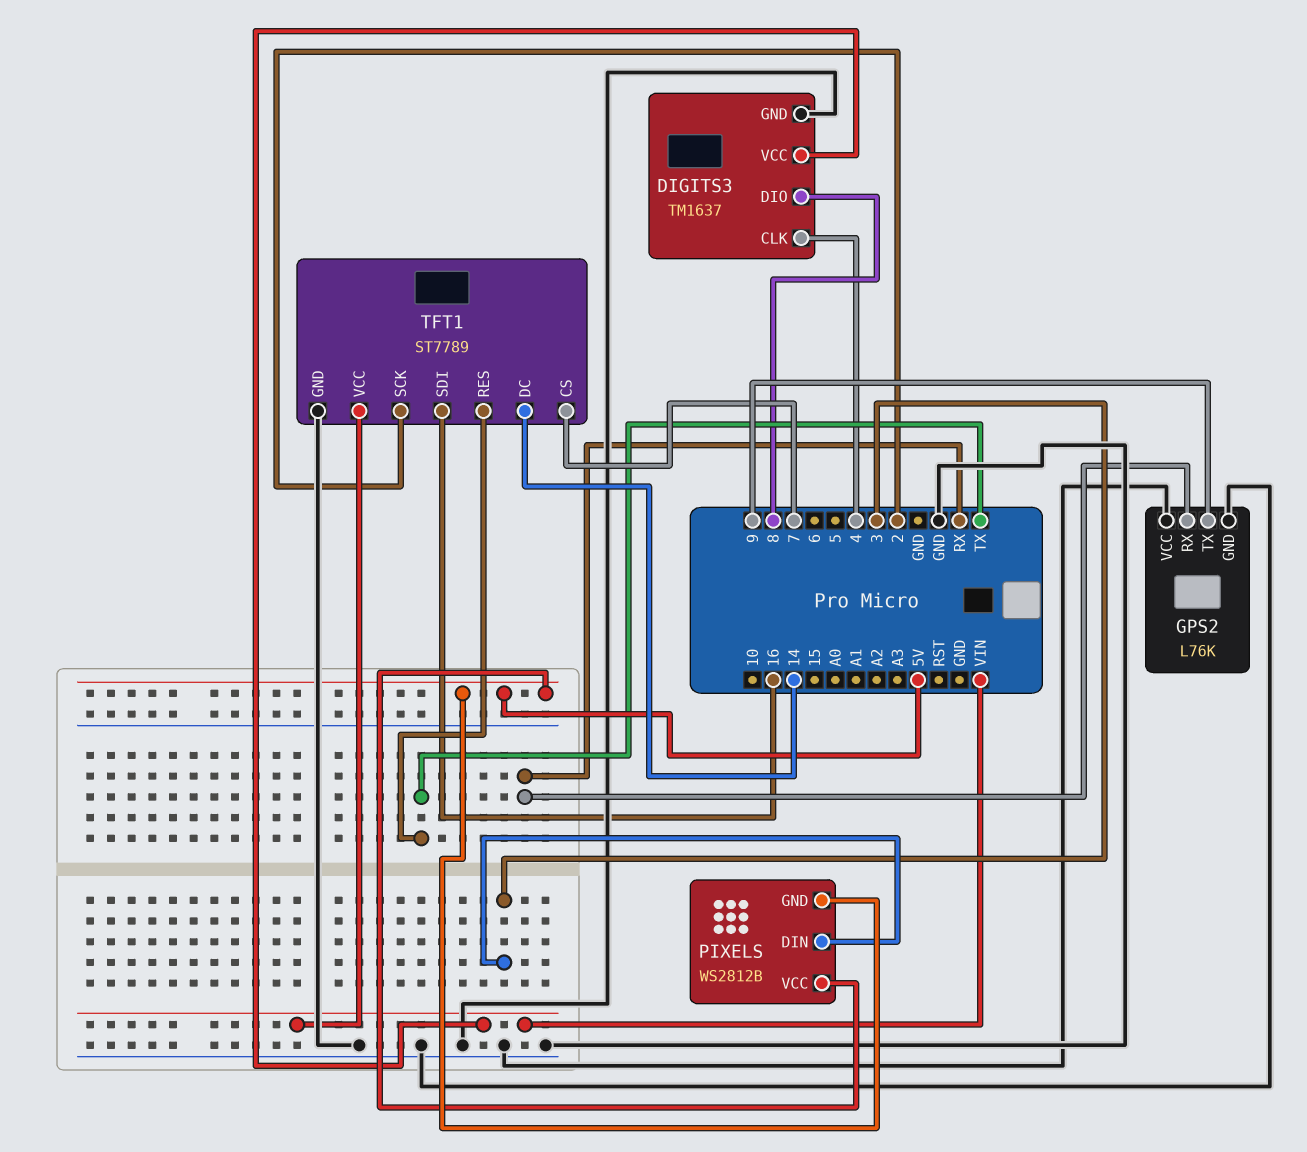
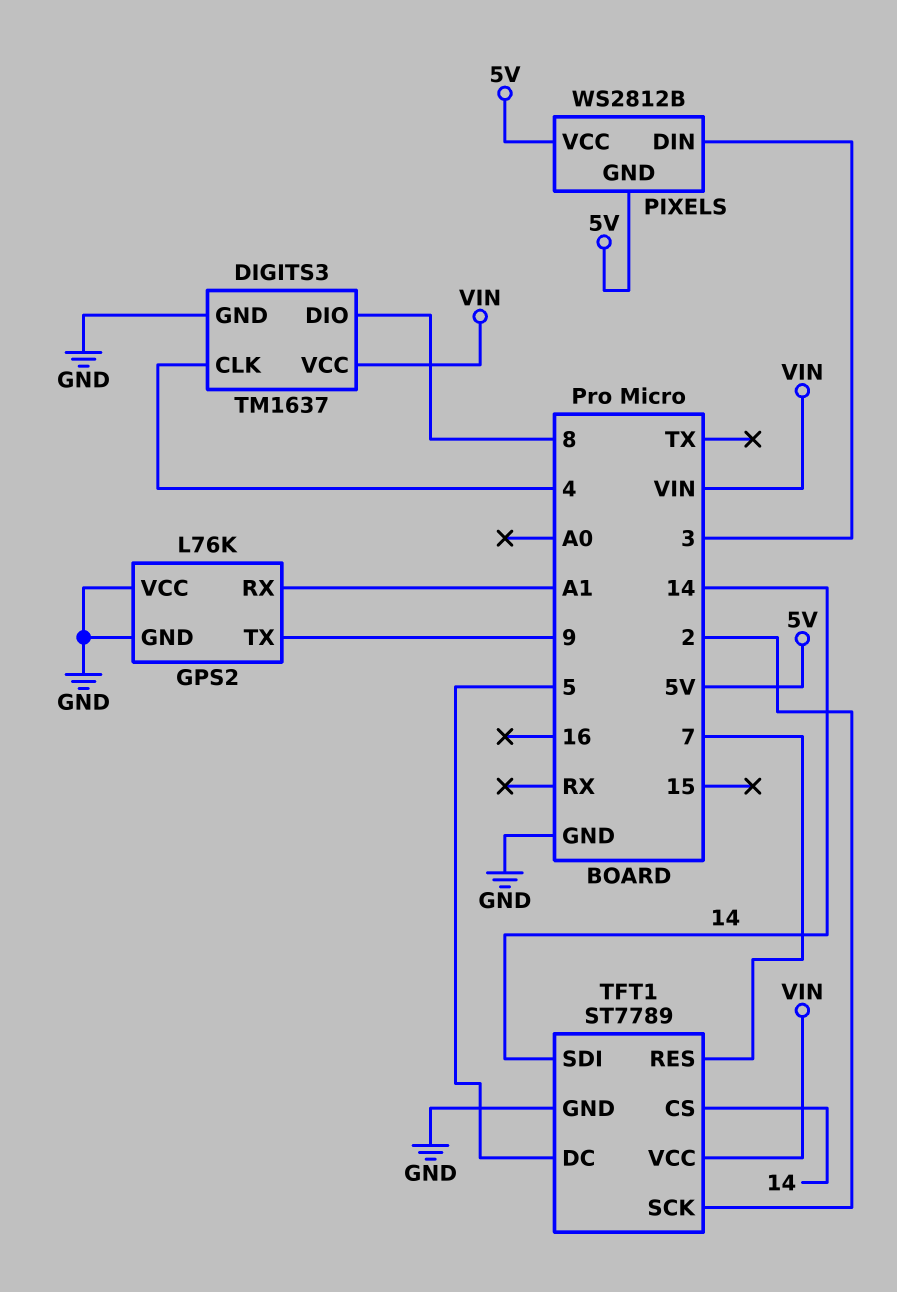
GPS2 pin RX: RX -> A1
TFT1 pin CS: 7 -> 14
TFT1 pin DC: 14 -> 5
TFT1 pin RES: TX -> 7
TFT1 pin SDI: 16 -> 14

